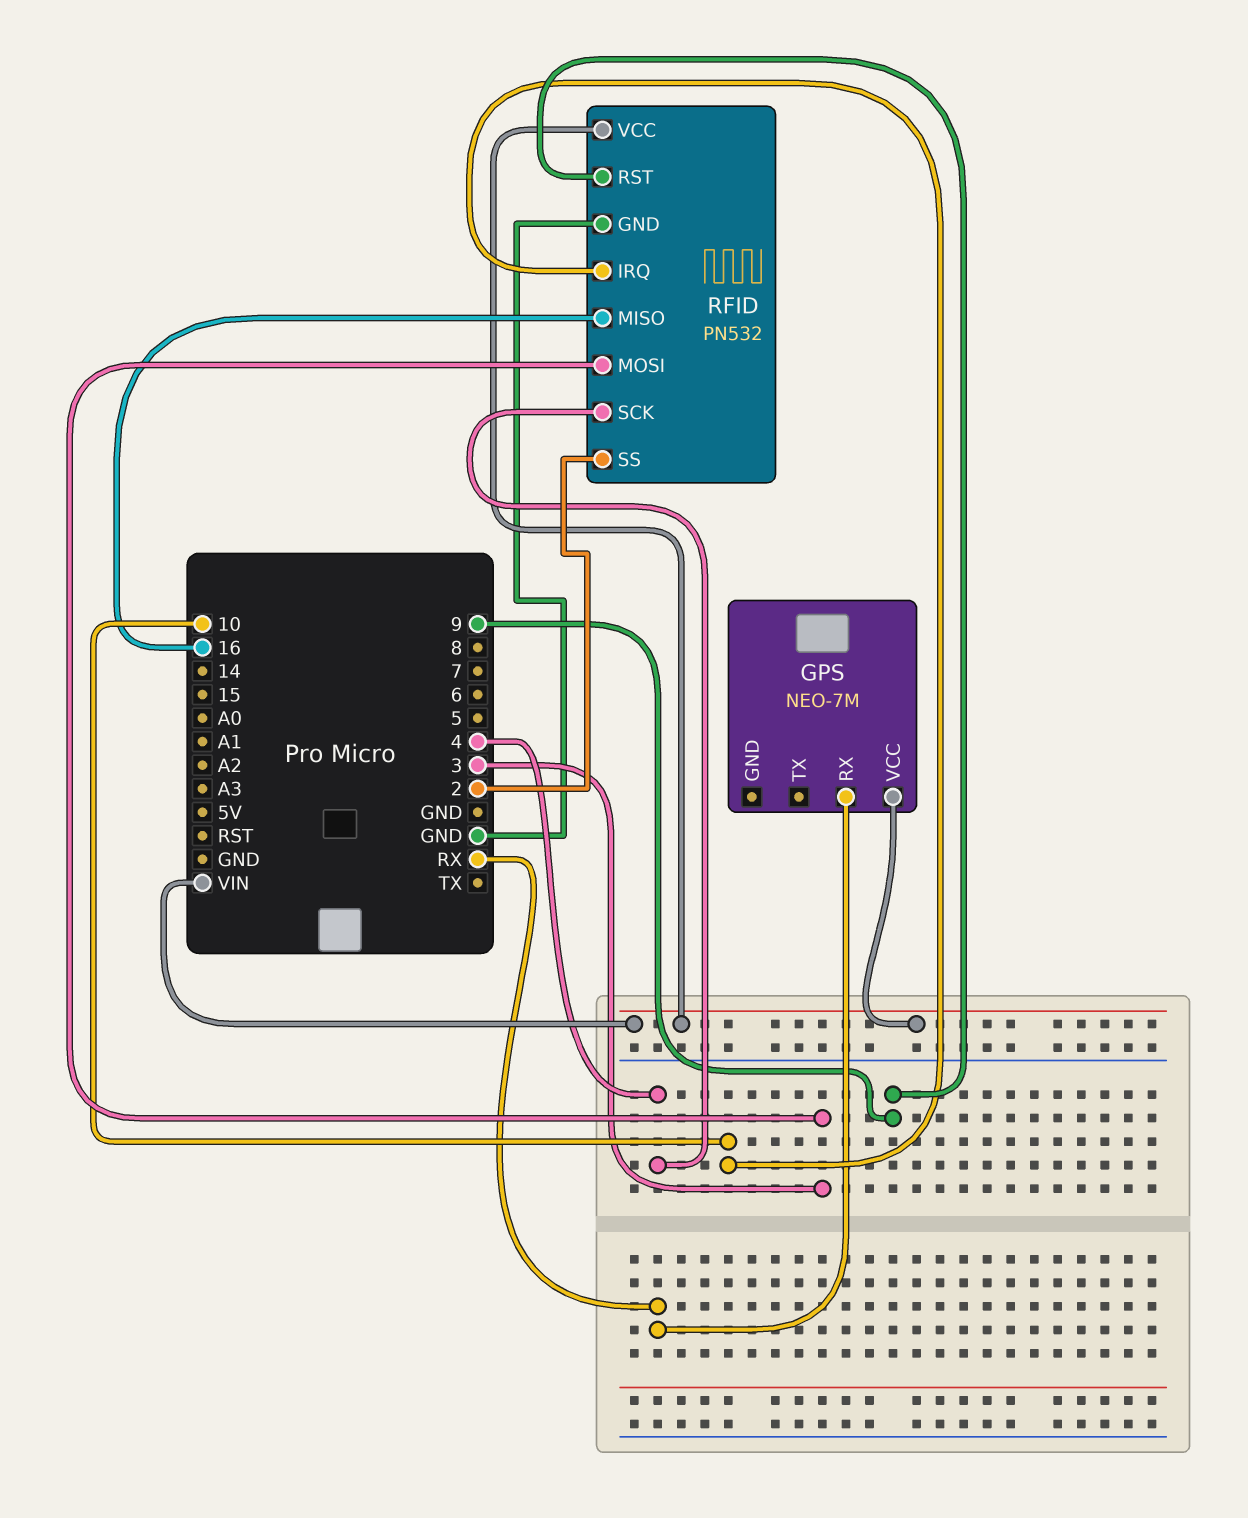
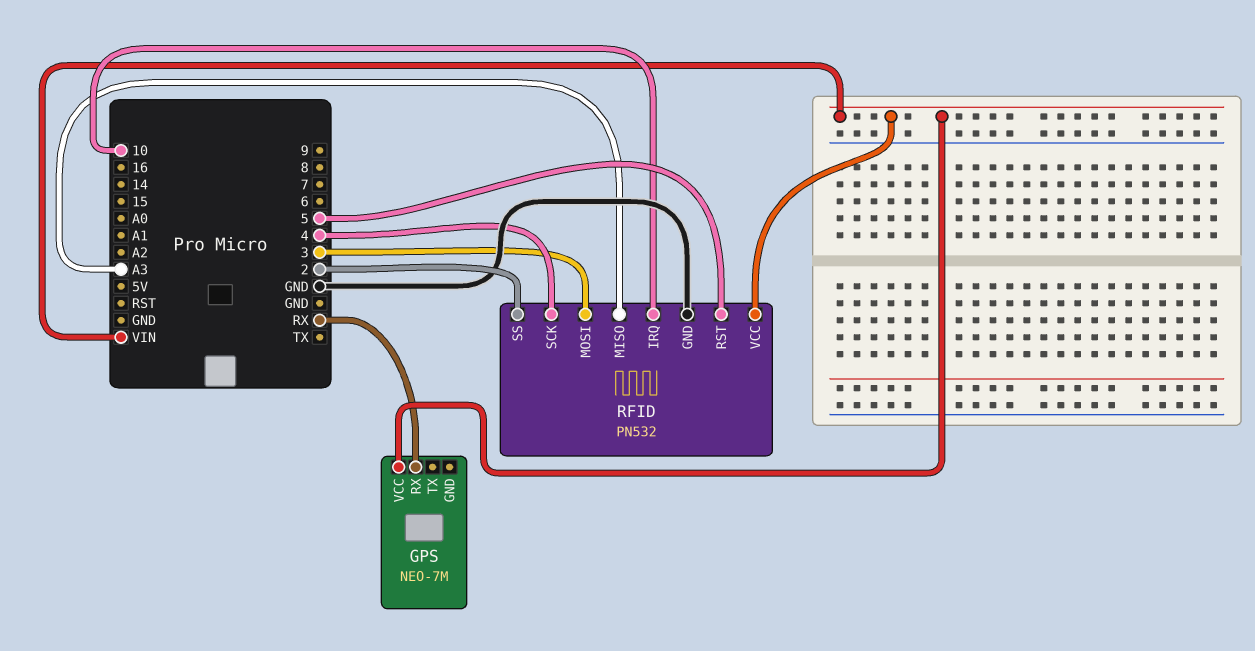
RFID pin MISO: 16 -> A3
RFID pin RST: 9 -> 5

